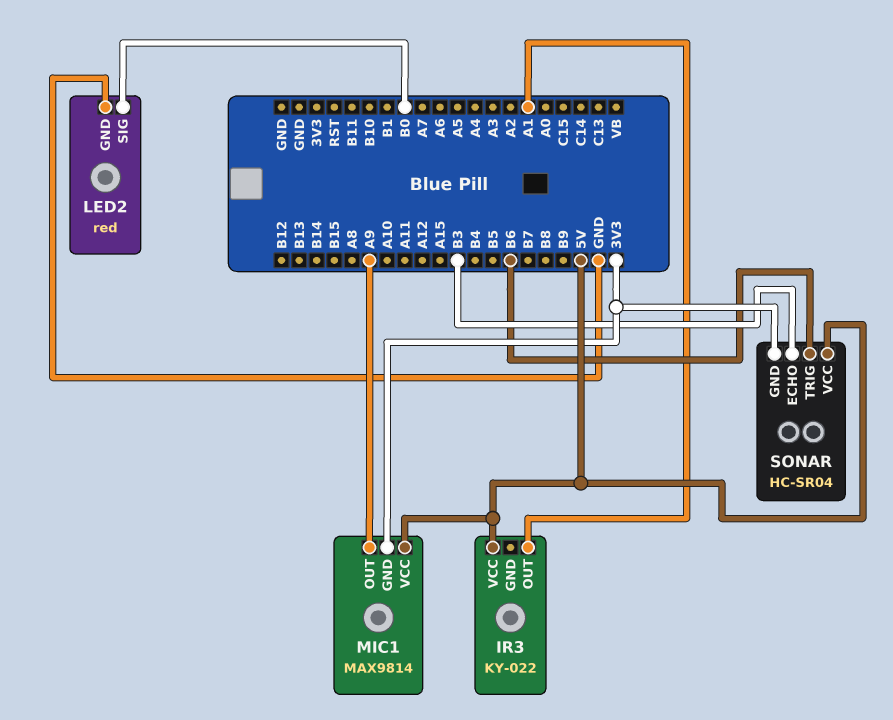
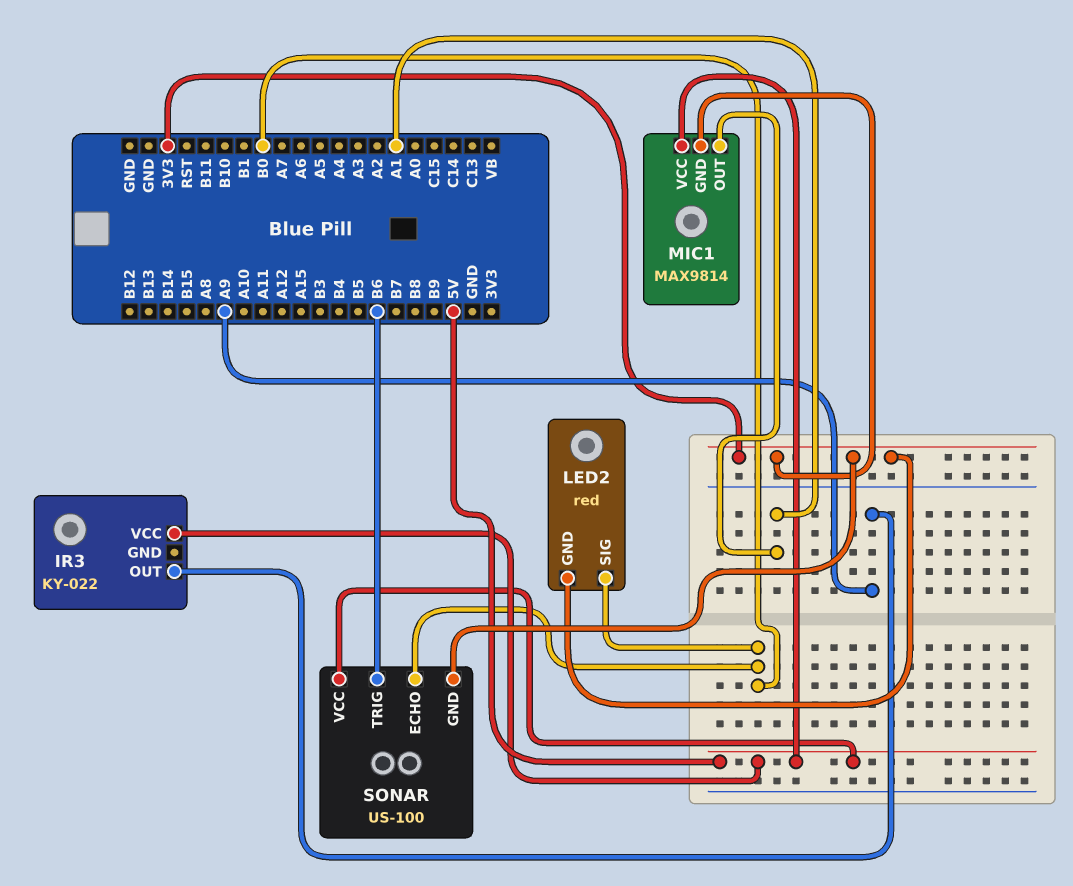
IR3 pin OUT: A1 -> A9
LED2 pin GND: GND -> 3V3
MIC1 pin OUT: A9 -> A1
SONAR: HC-SR04 -> US-100
SONAR pin ECHO: B3 -> B0

